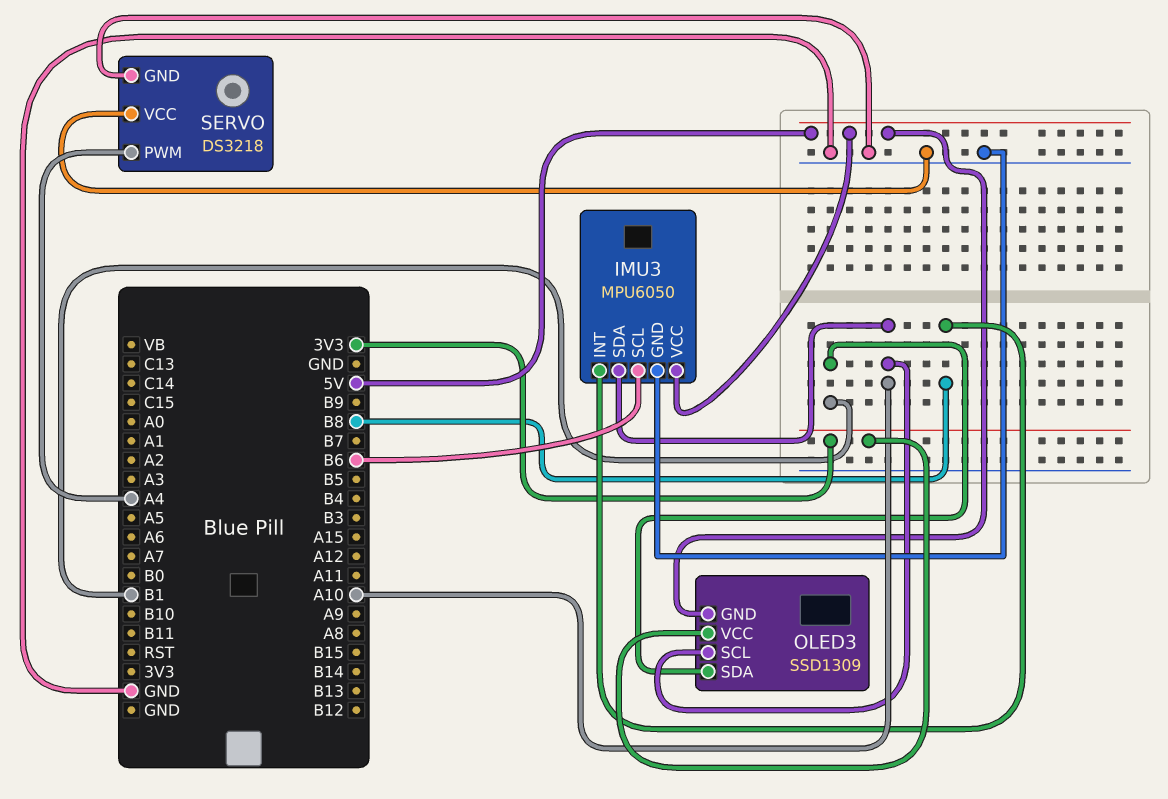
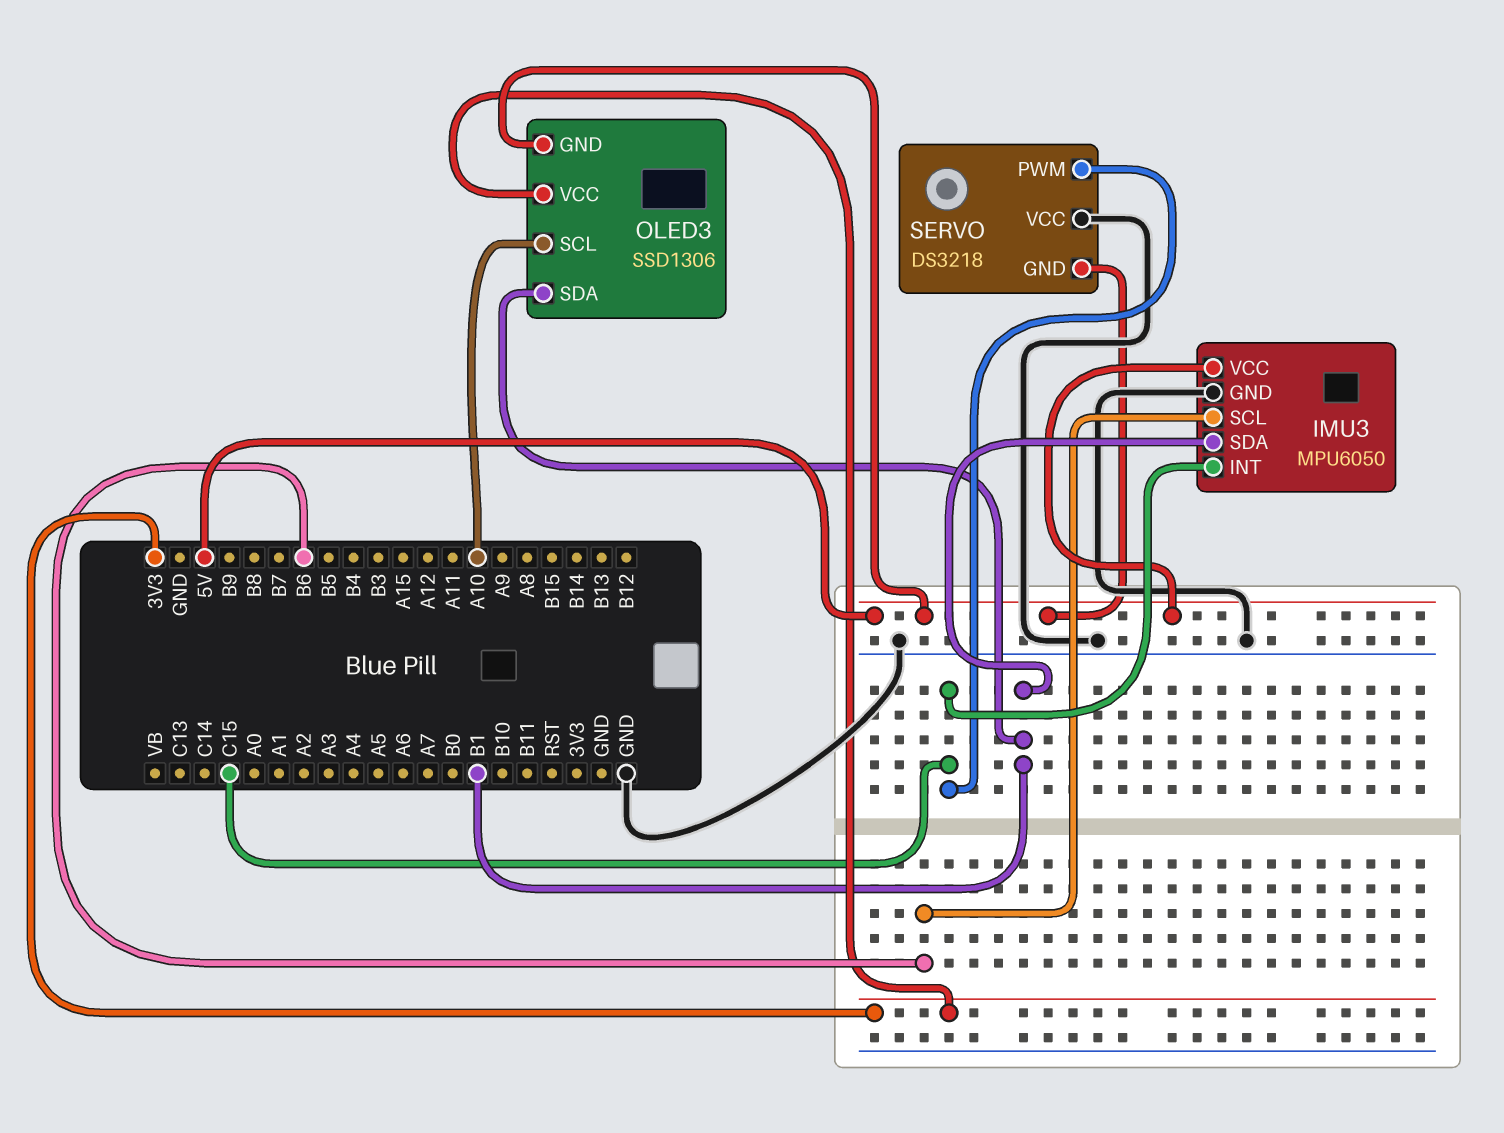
IMU3 pin INT: B8 -> C15
IMU3 pin SDA: A10 -> B1
OLED3: SSD1309 -> SSD1306
SERVO pin GND: GND -> 5V
SERVO pin PWM: A4 -> C15

